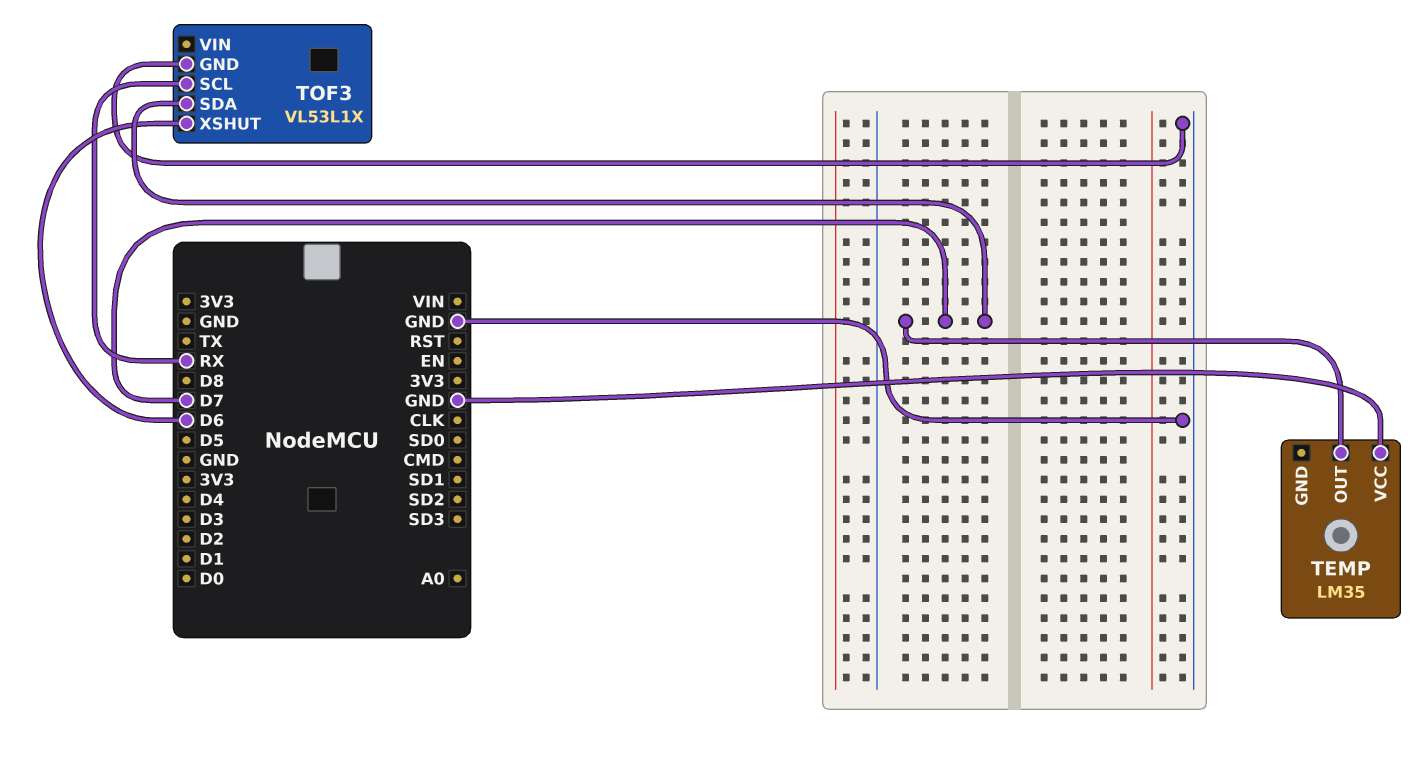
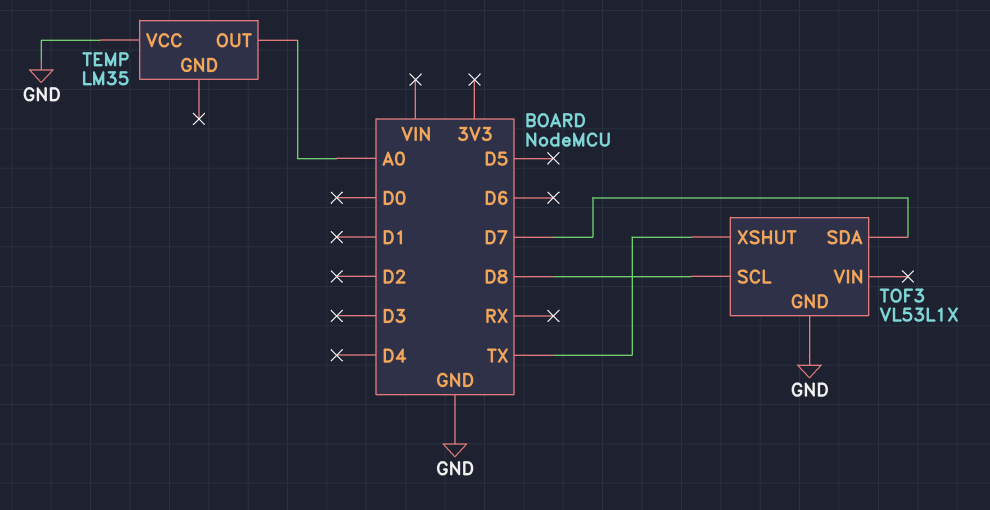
TEMP pin OUT: D7 -> A0
TOF3 pin SCL: RX -> D8
TOF3 pin XSHUT: D6 -> TX

